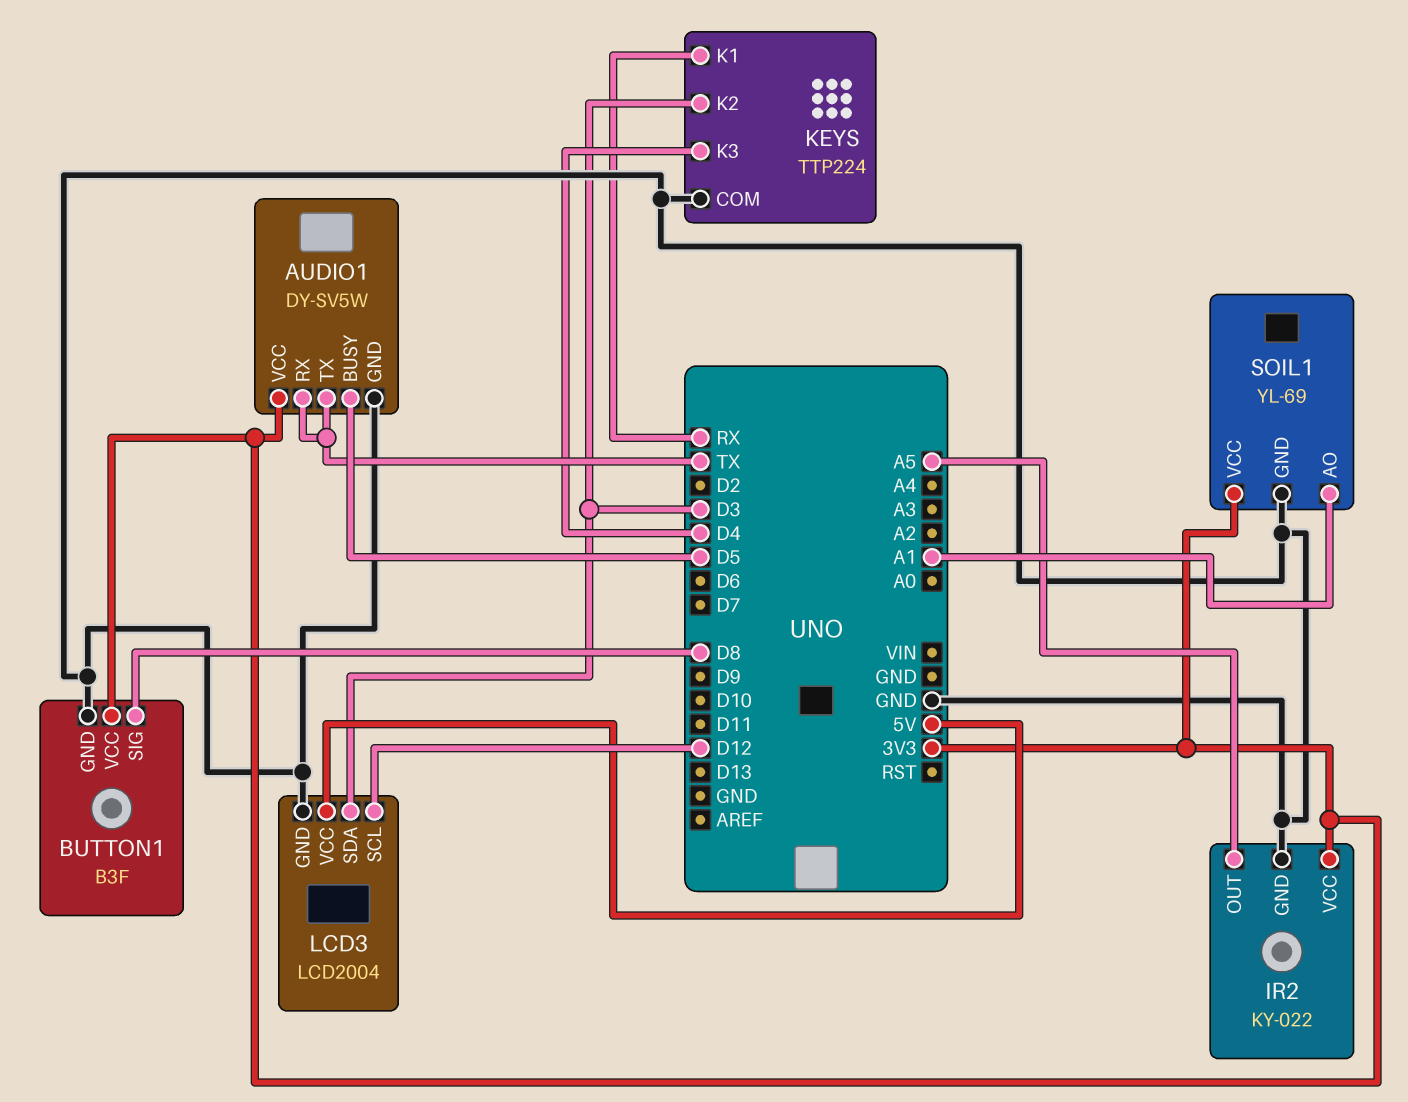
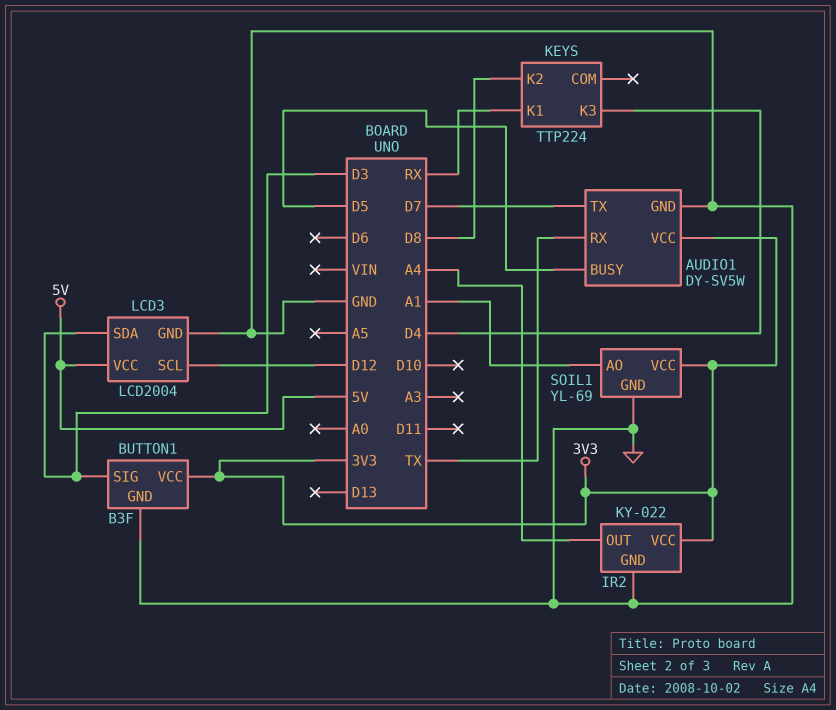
AUDIO1 pin TX: TX -> D7
BUTTON1 pin SIG: D8 -> D3
IR2 pin OUT: A5 -> A4
KEYS pin COM: GND -> none
KEYS pin K2: D3 -> D8

